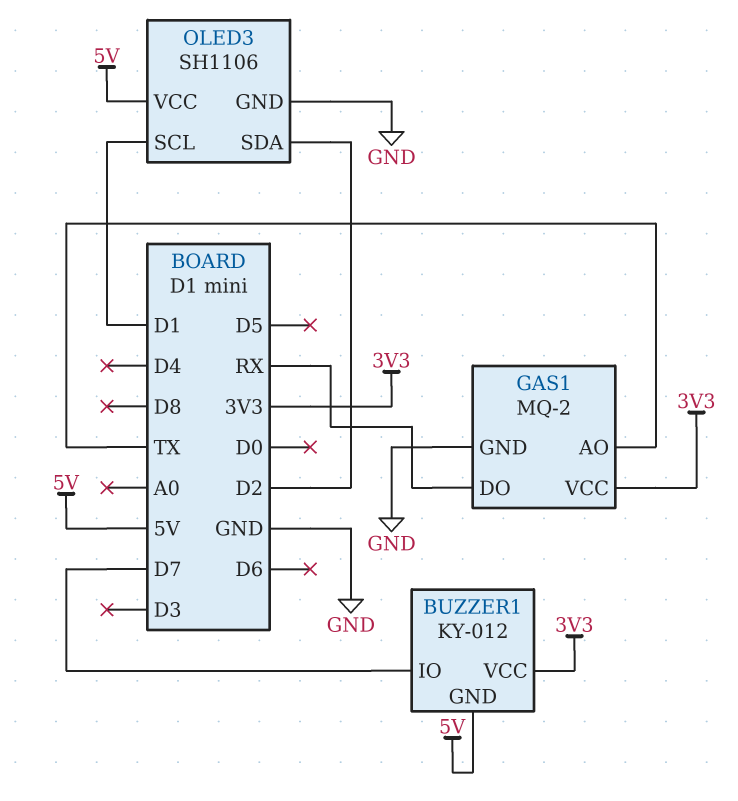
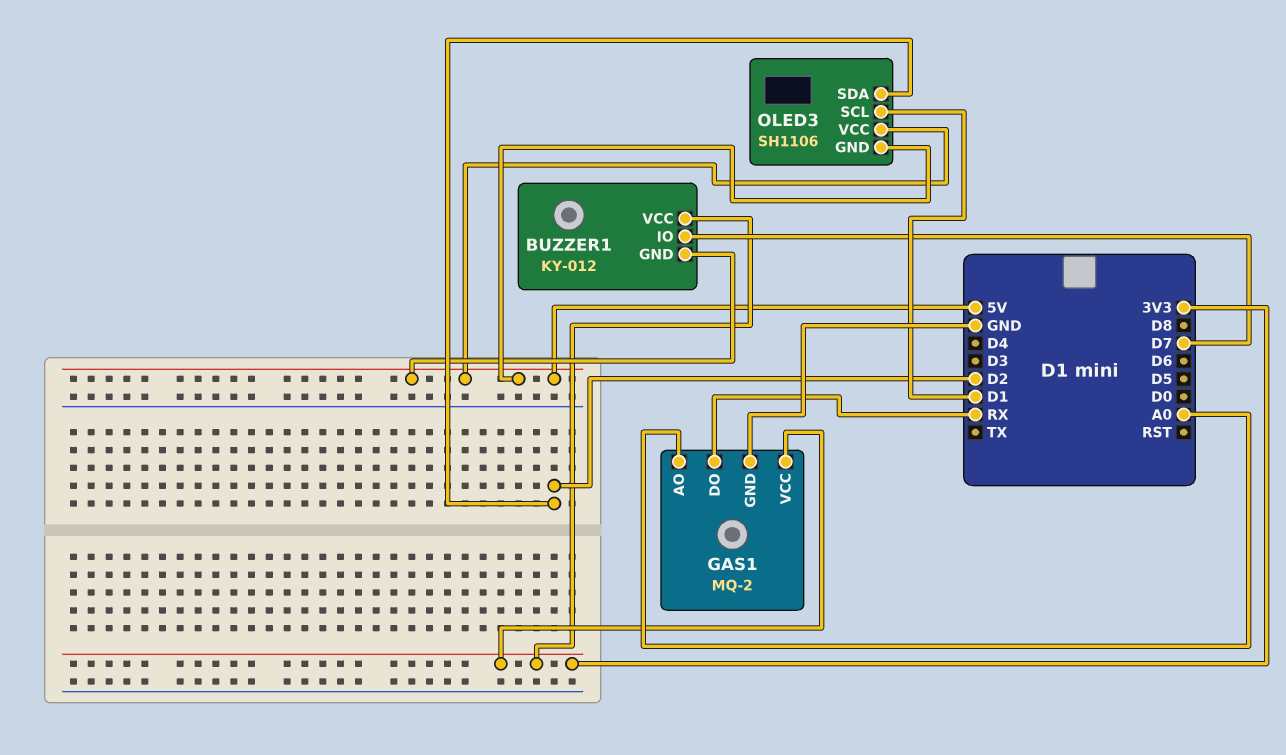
GAS1 pin AO: TX -> A0
OLED3 pin GND: GND -> 5V

